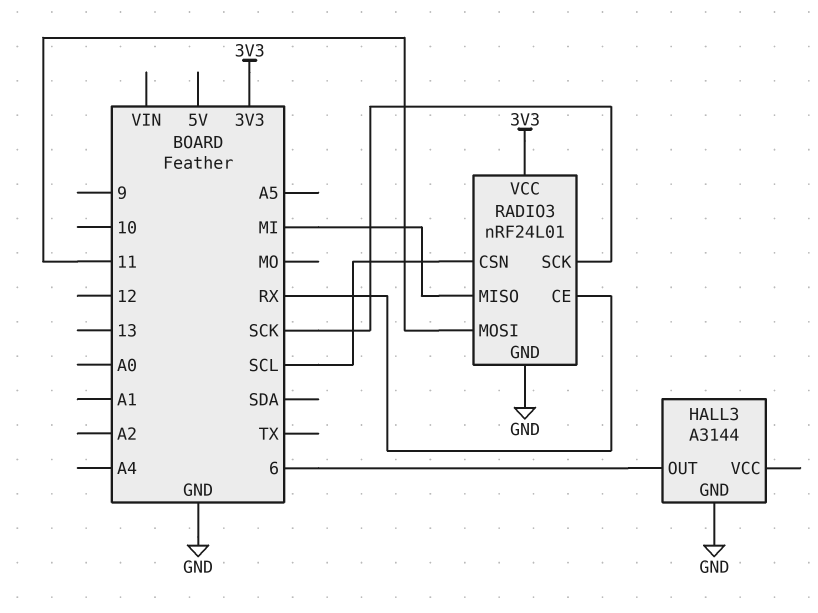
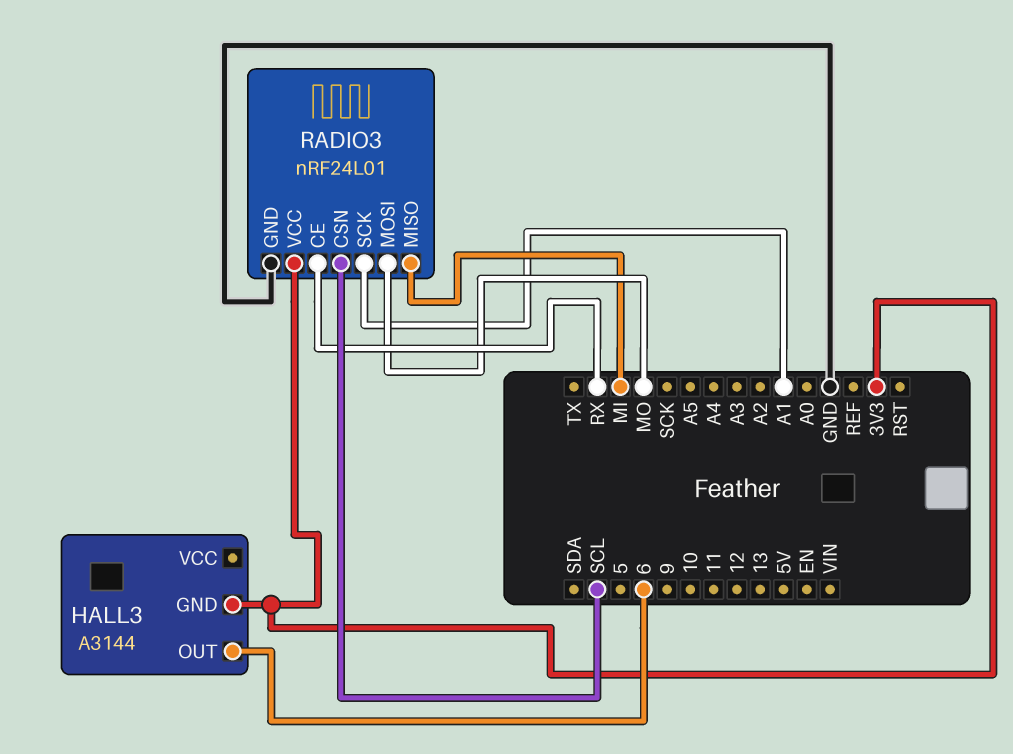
HALL3 pin GND: GND -> 3V3
RADIO3 pin MOSI: 11 -> MO
RADIO3 pin SCK: SCK -> A1

